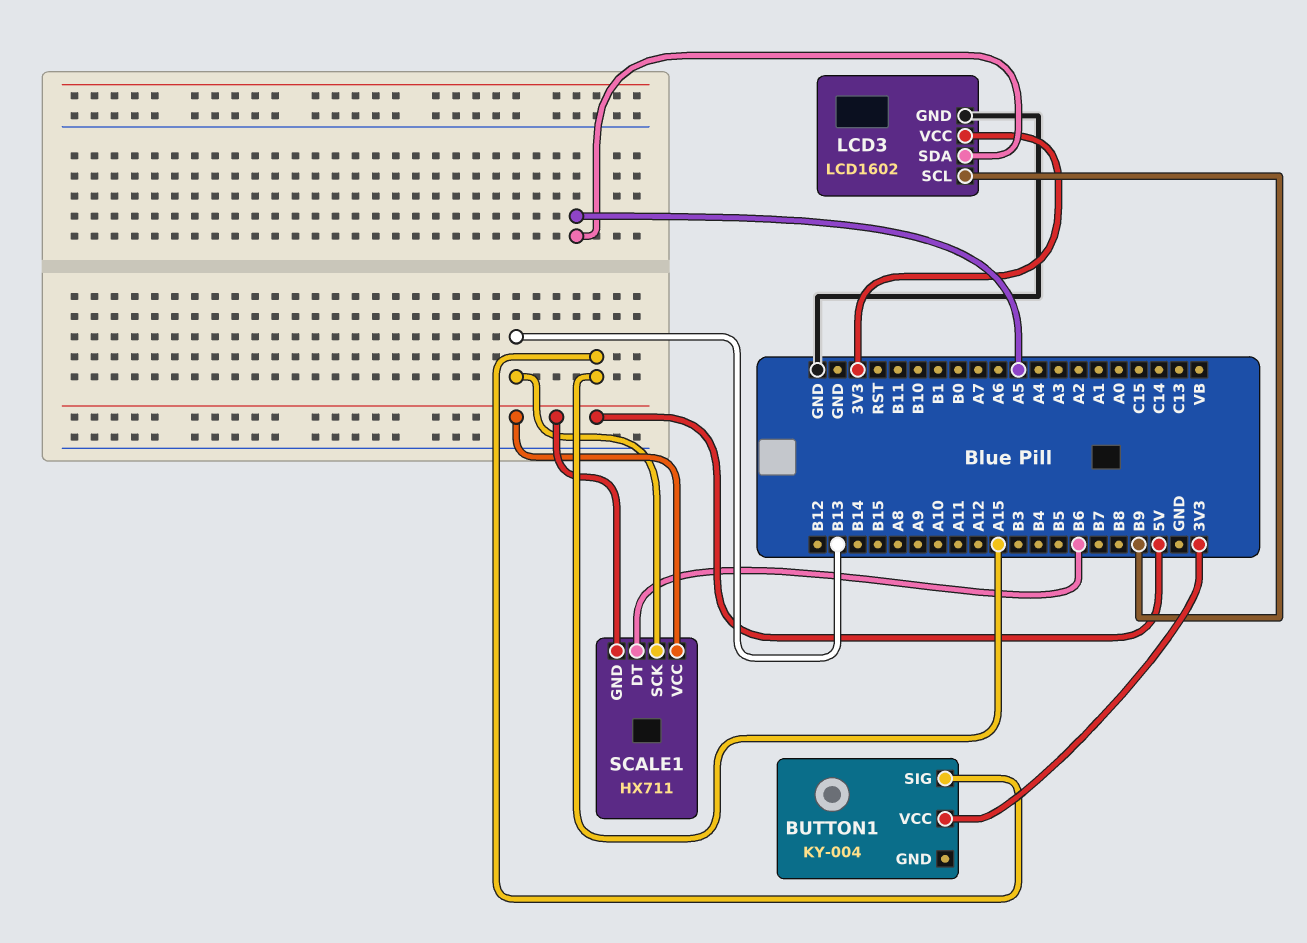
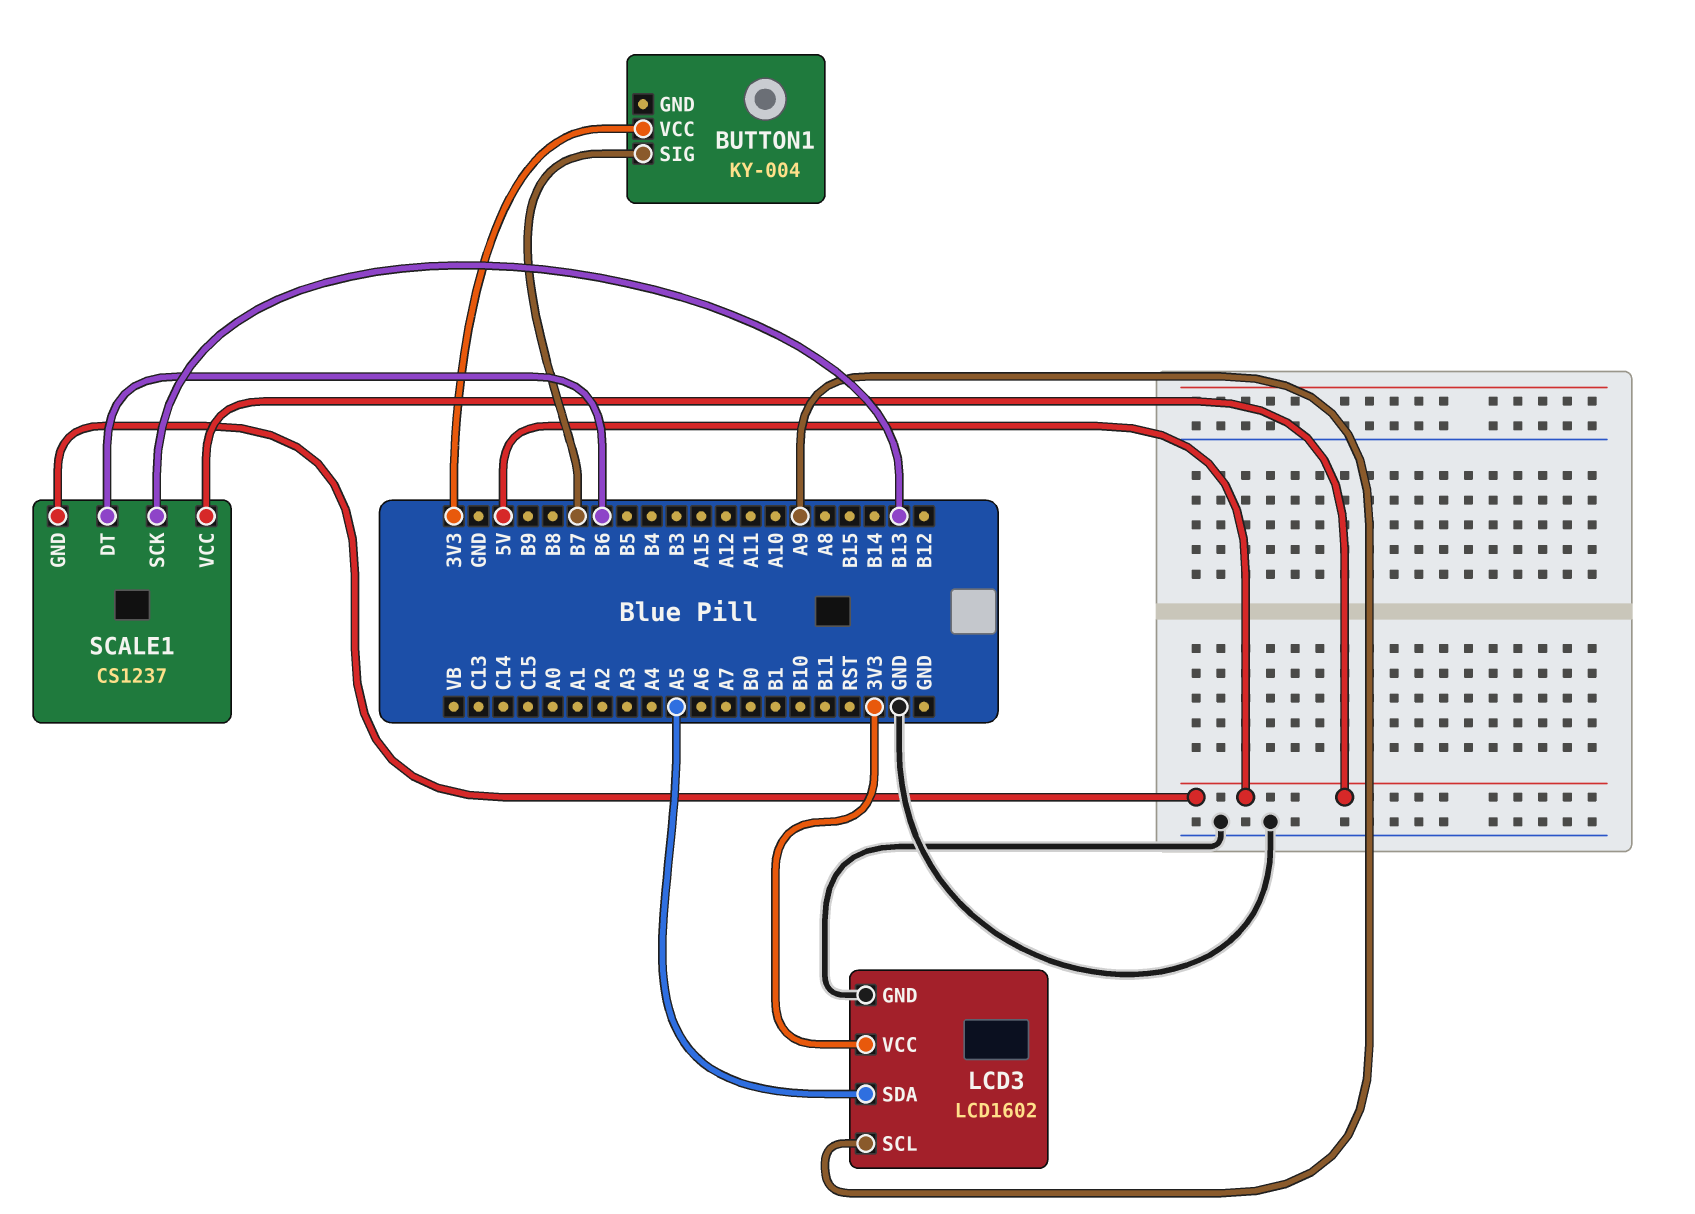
BUTTON1 pin SIG: A15 -> B7
LCD3 pin SCL: B9 -> A9
SCALE1: HX711 -> CS1237

